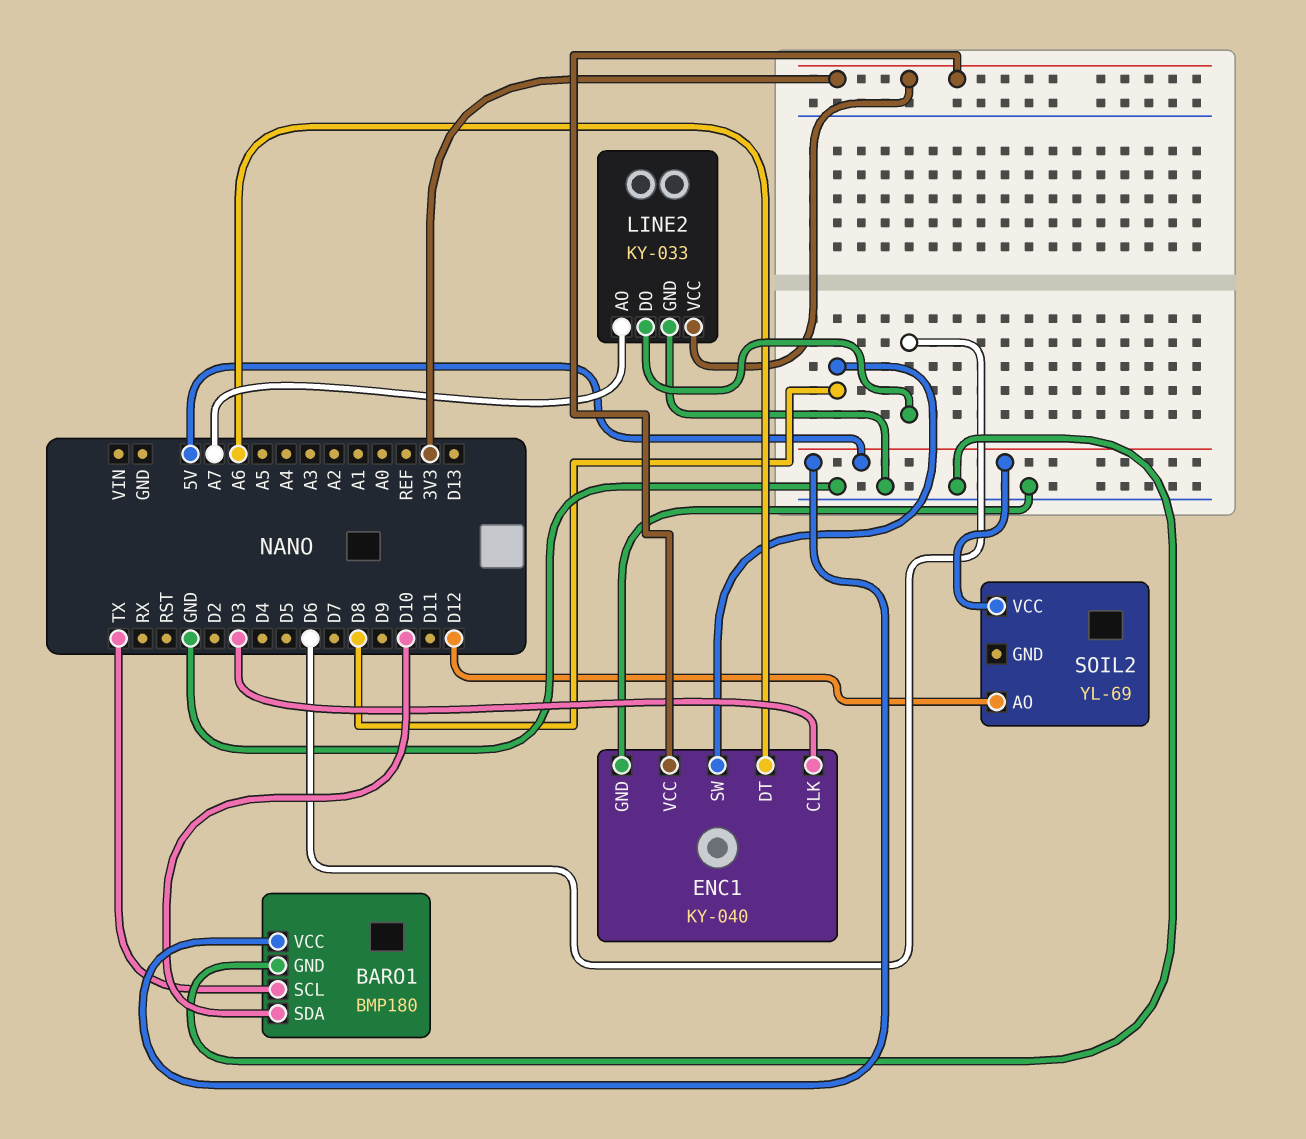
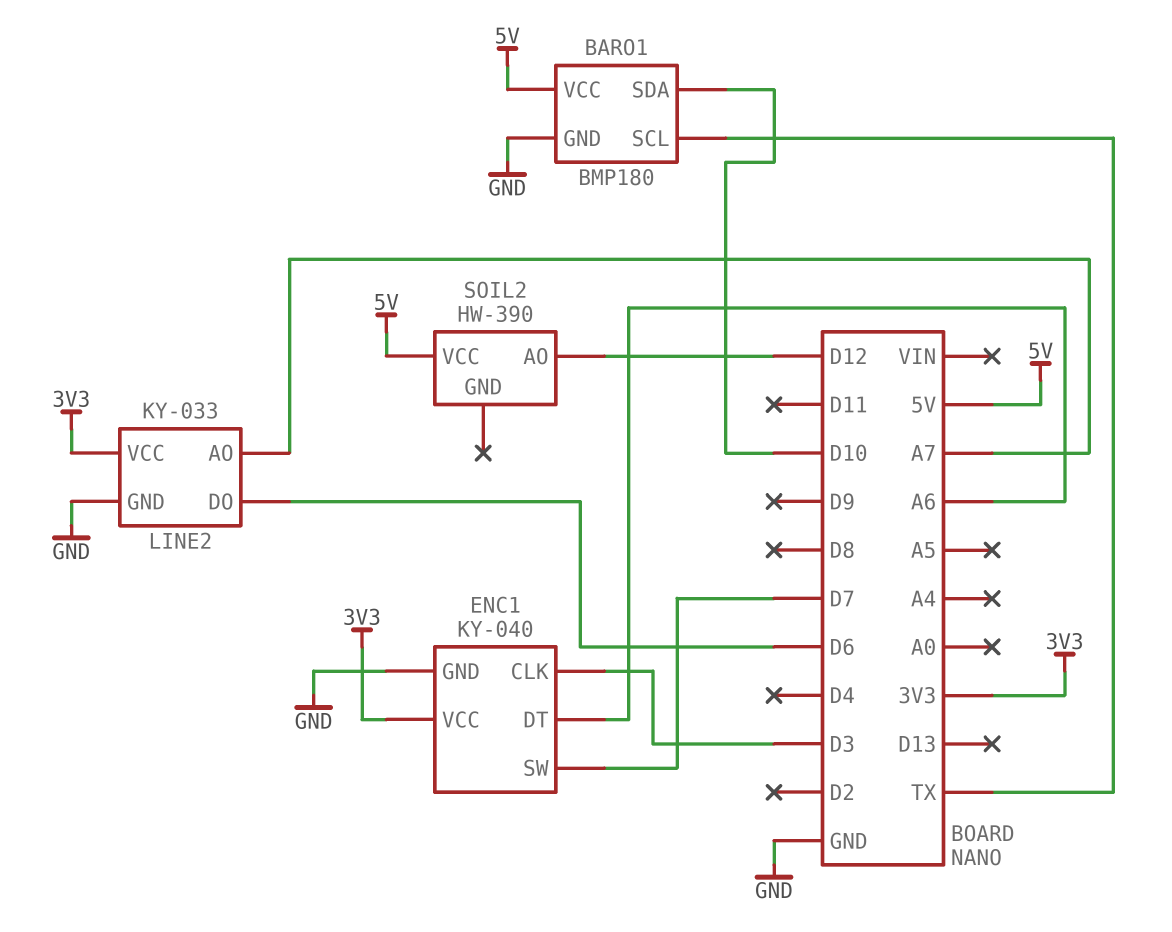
ENC1 pin SW: D8 -> D7
SOIL2: YL-69 -> HW-390

